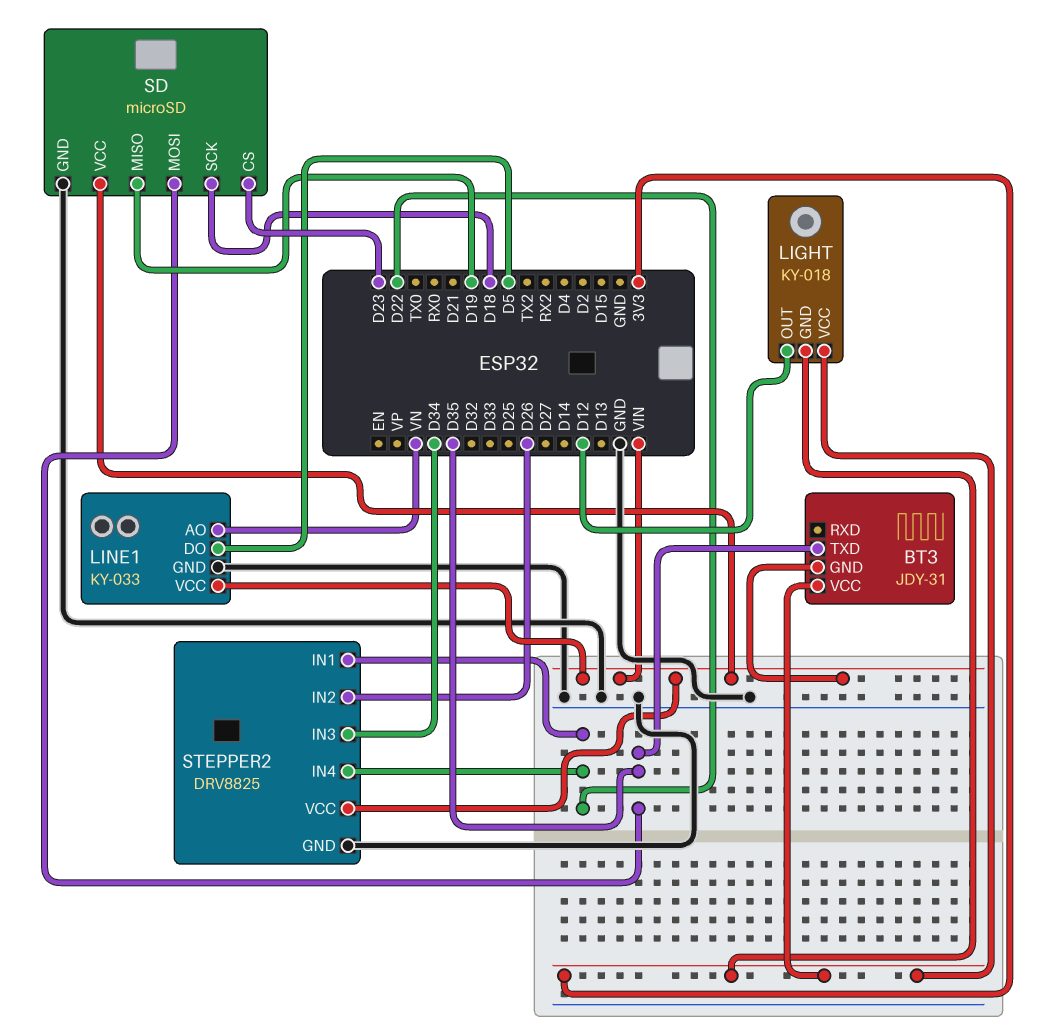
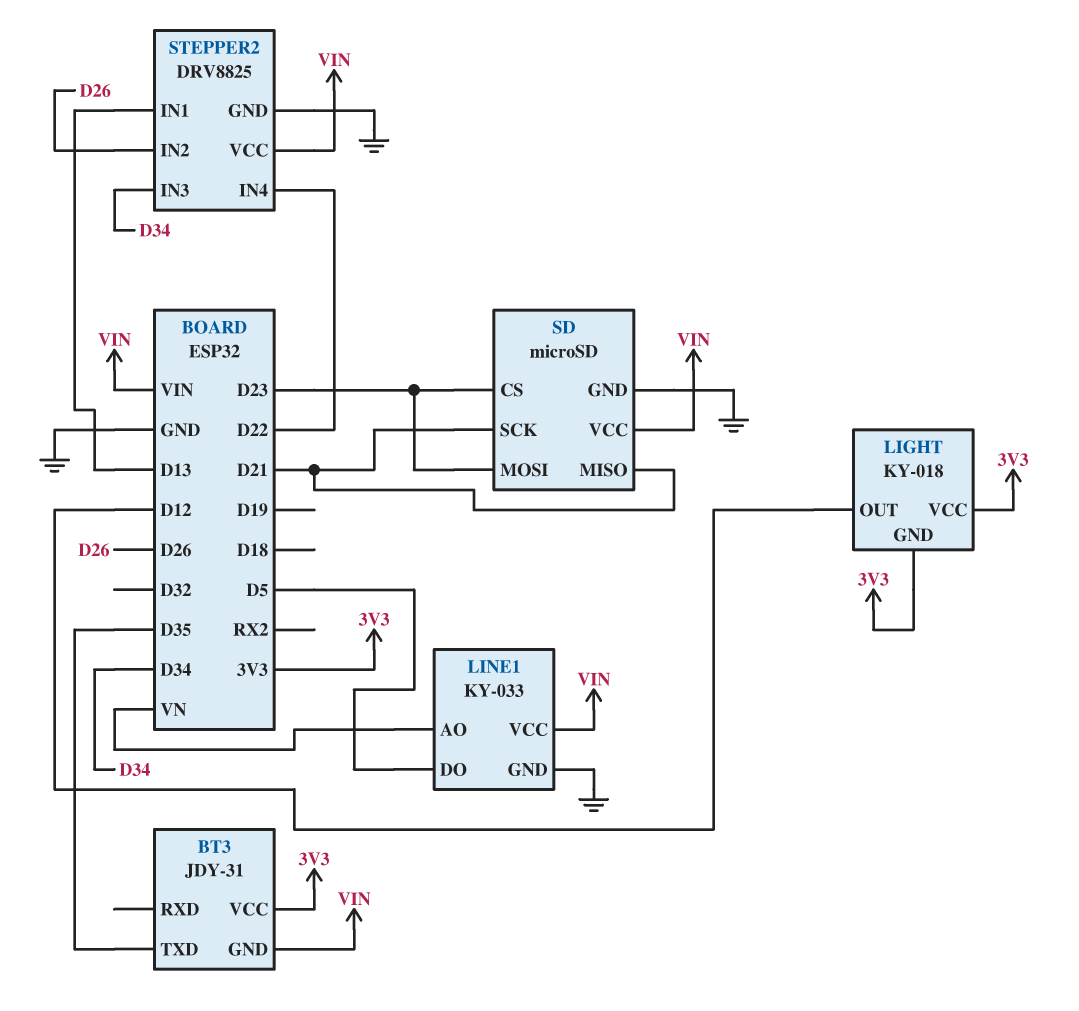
SD pin MISO: D19 -> D21
SD pin MOSI: D35 -> D23
SD pin SCK: D18 -> D21
STEPPER2 pin IN1: D22 -> D13

